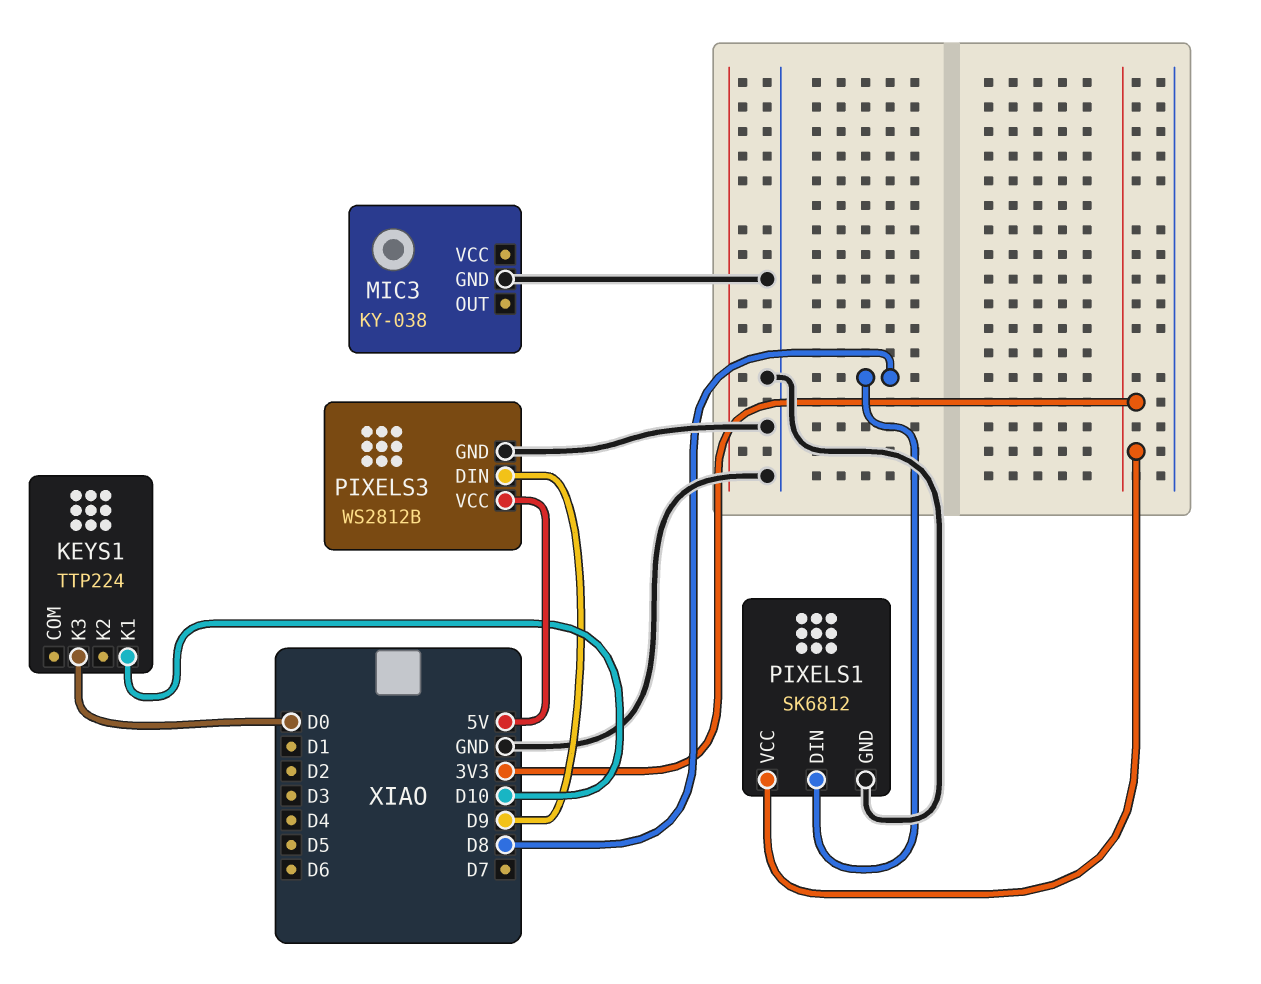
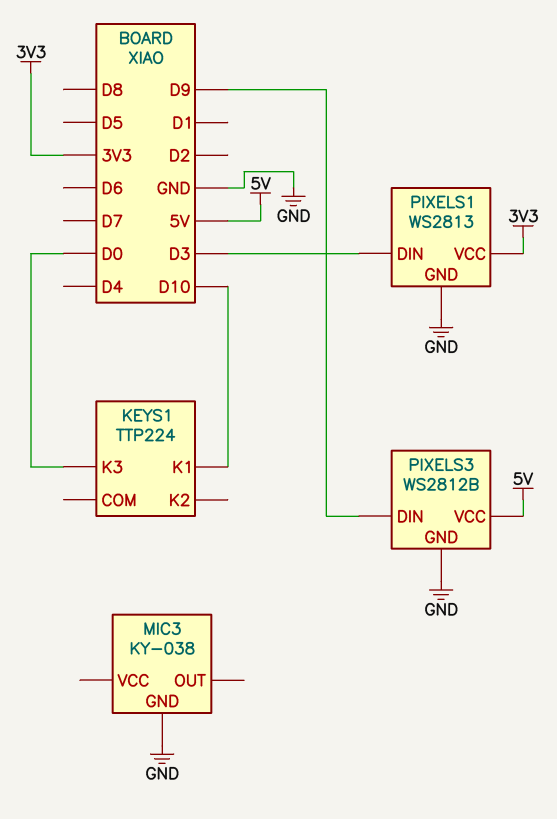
PIXELS1: SK6812 -> WS2813
PIXELS1 pin DIN: D8 -> D3

